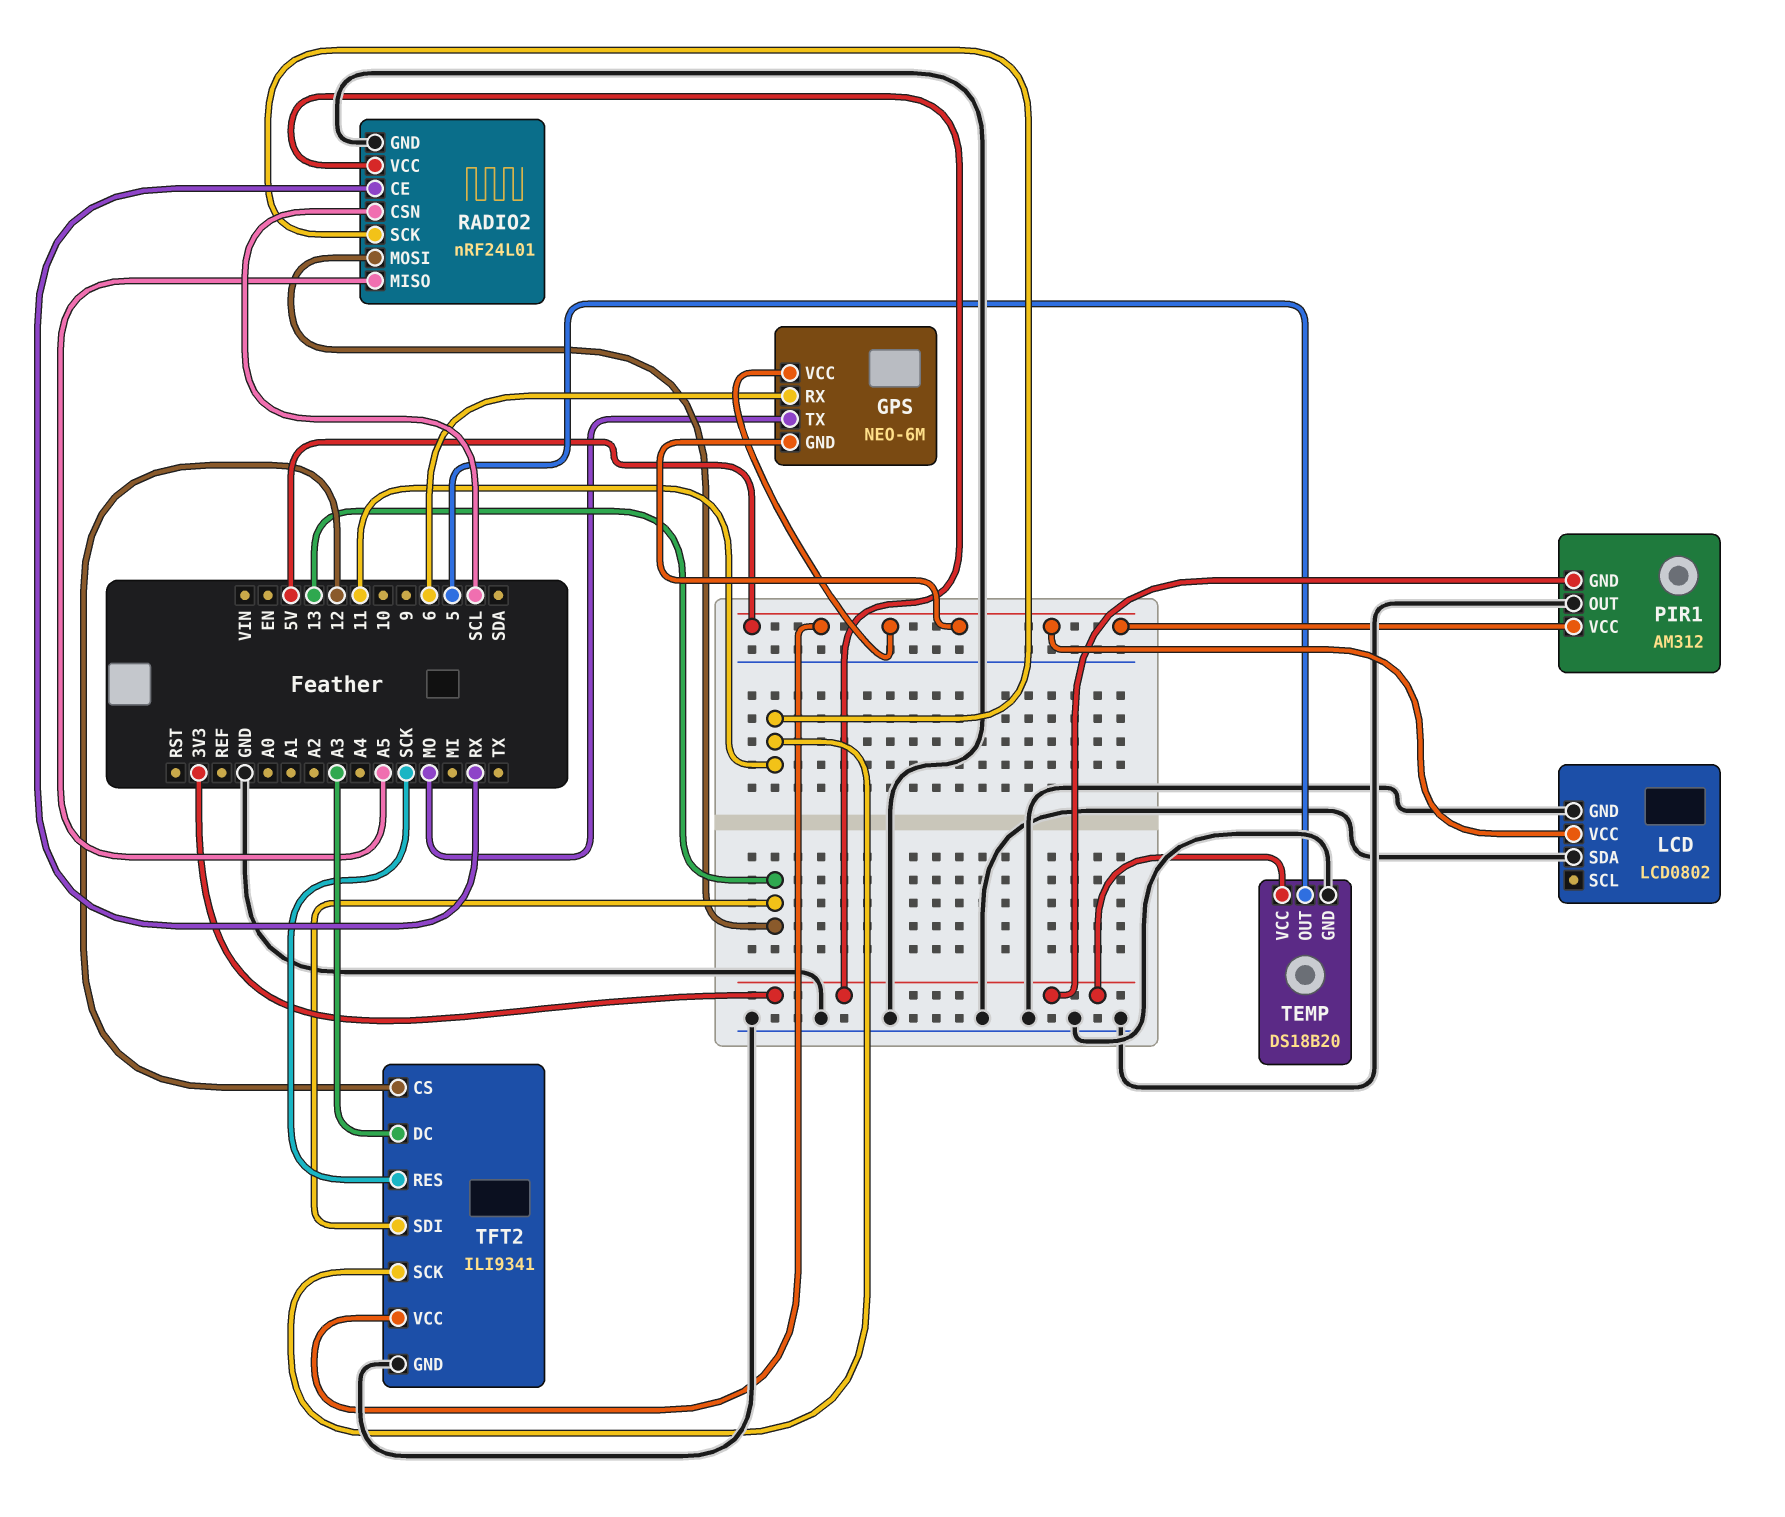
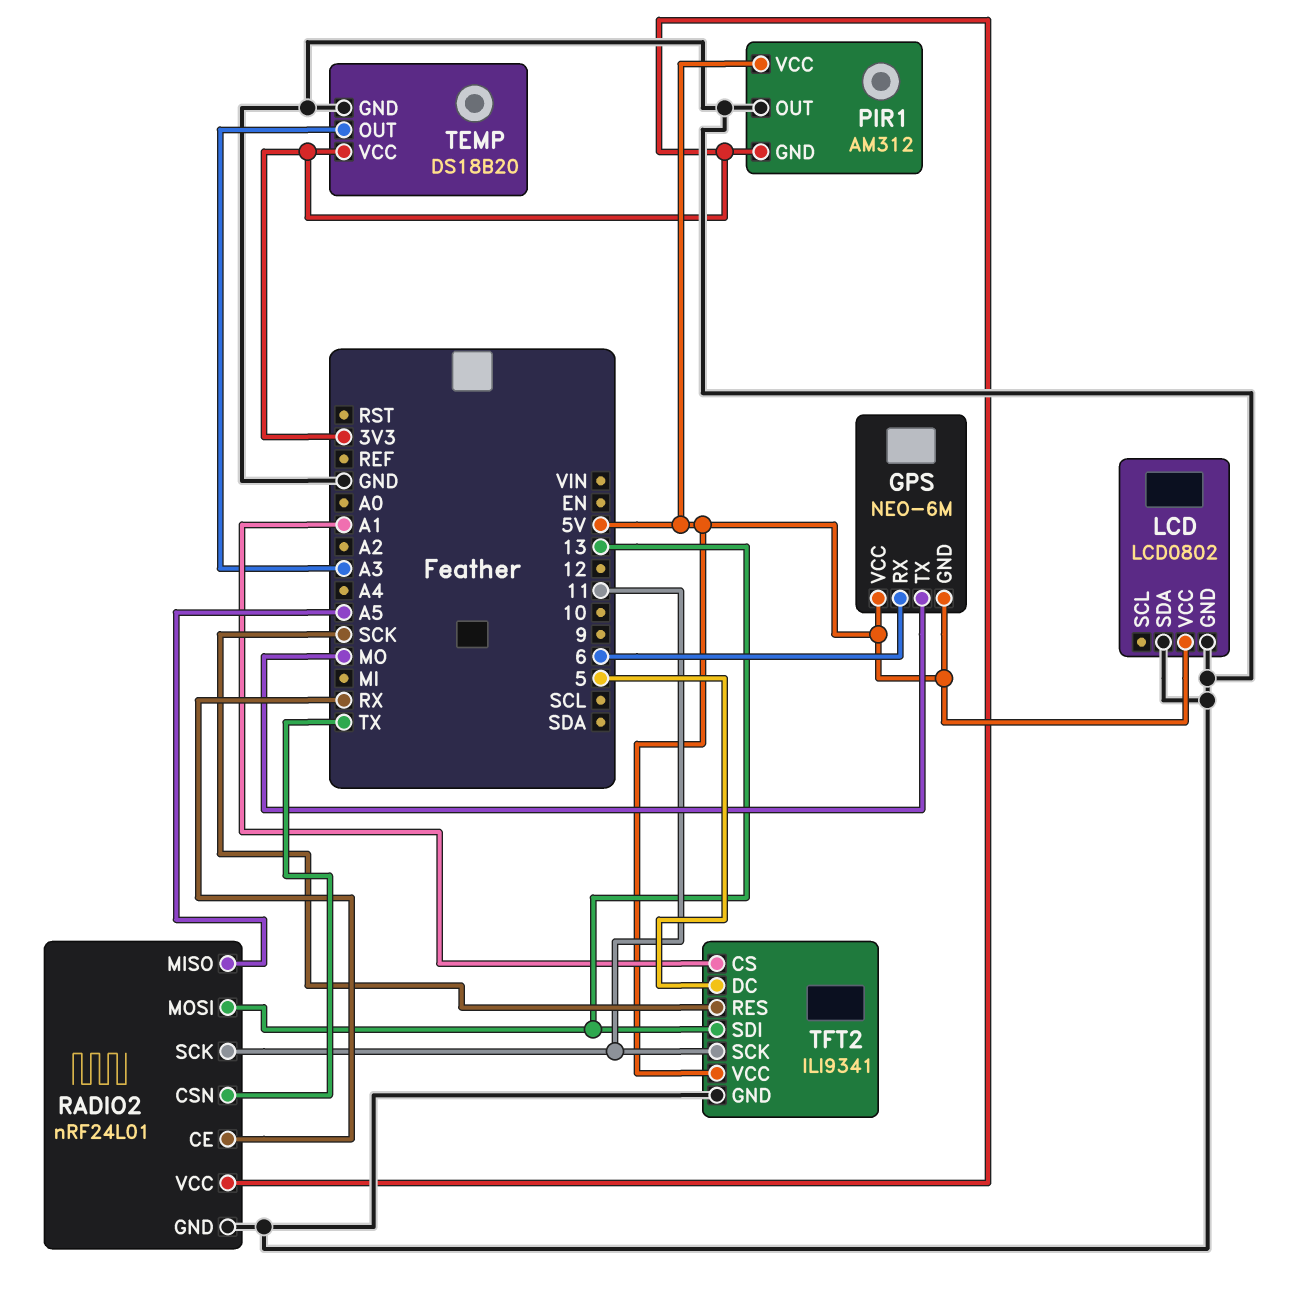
RADIO2 pin CSN: SCL -> TX
TEMP pin OUT: 5 -> A3
TFT2 pin CS: 12 -> A1
TFT2 pin DC: A3 -> 5

